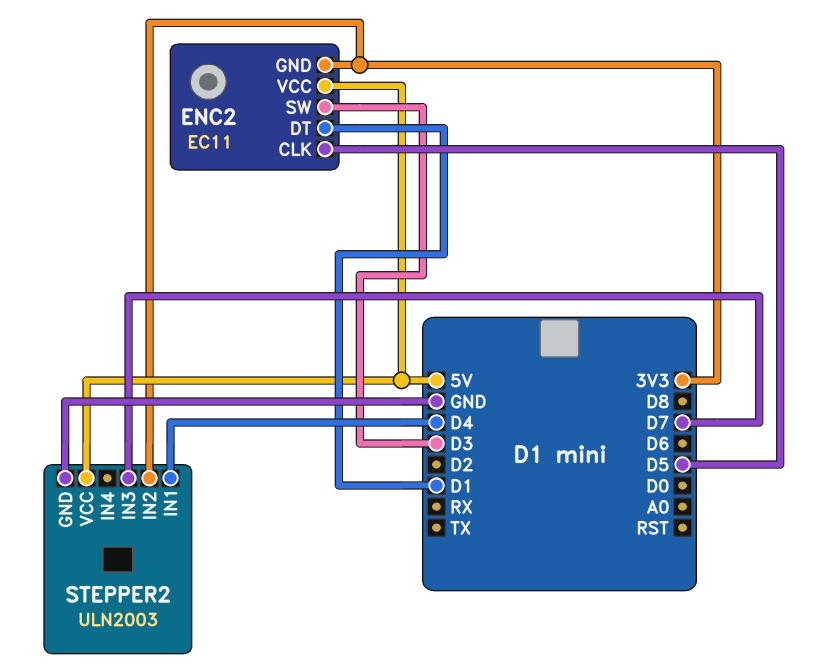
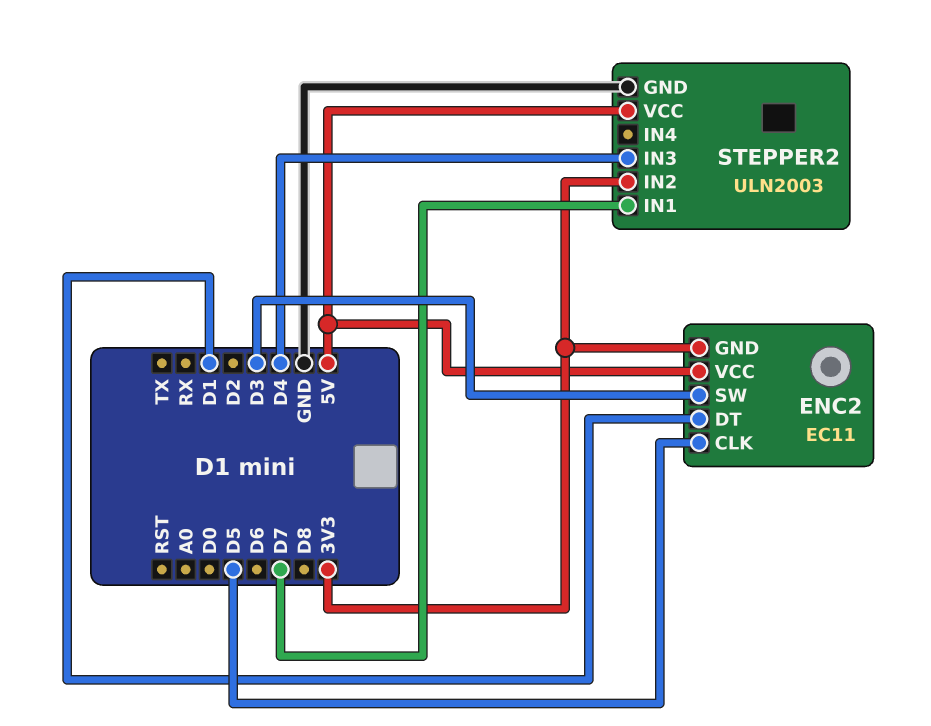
STEPPER2 pin IN1: D4 -> D7
STEPPER2 pin IN3: D7 -> D4

